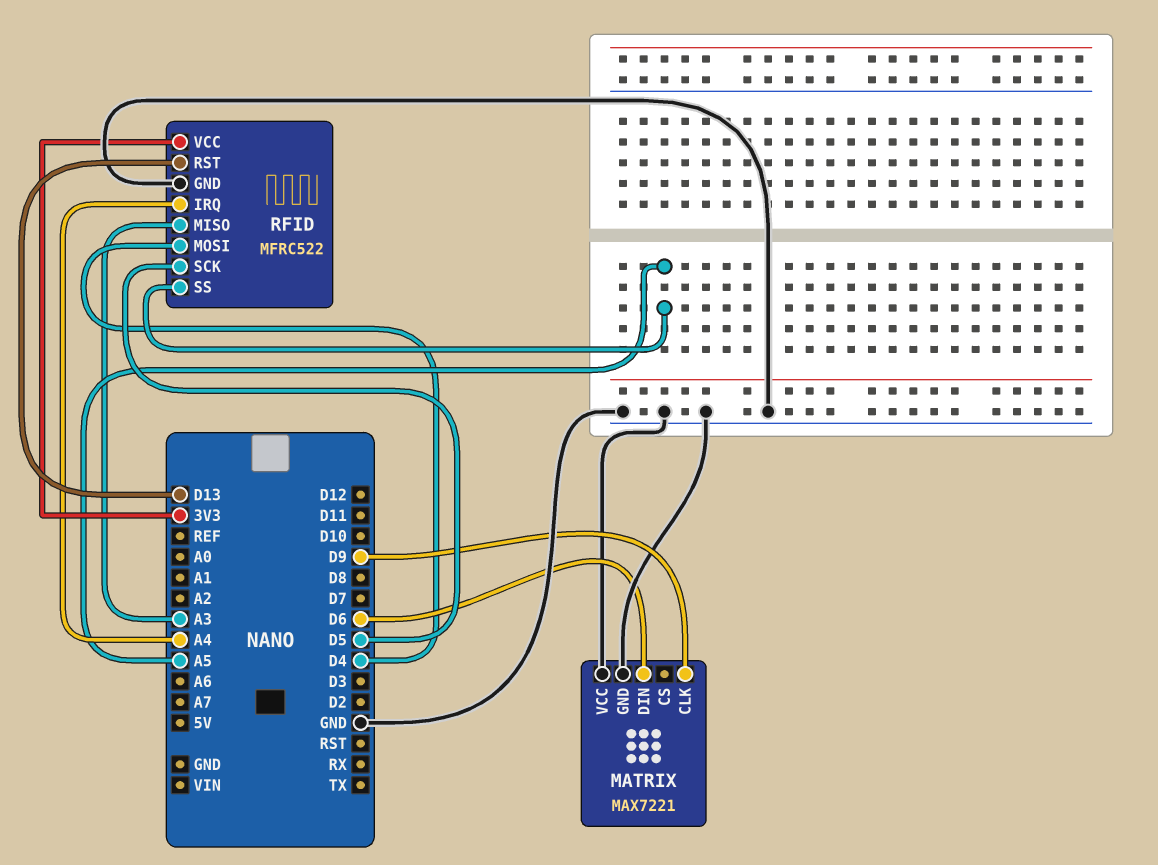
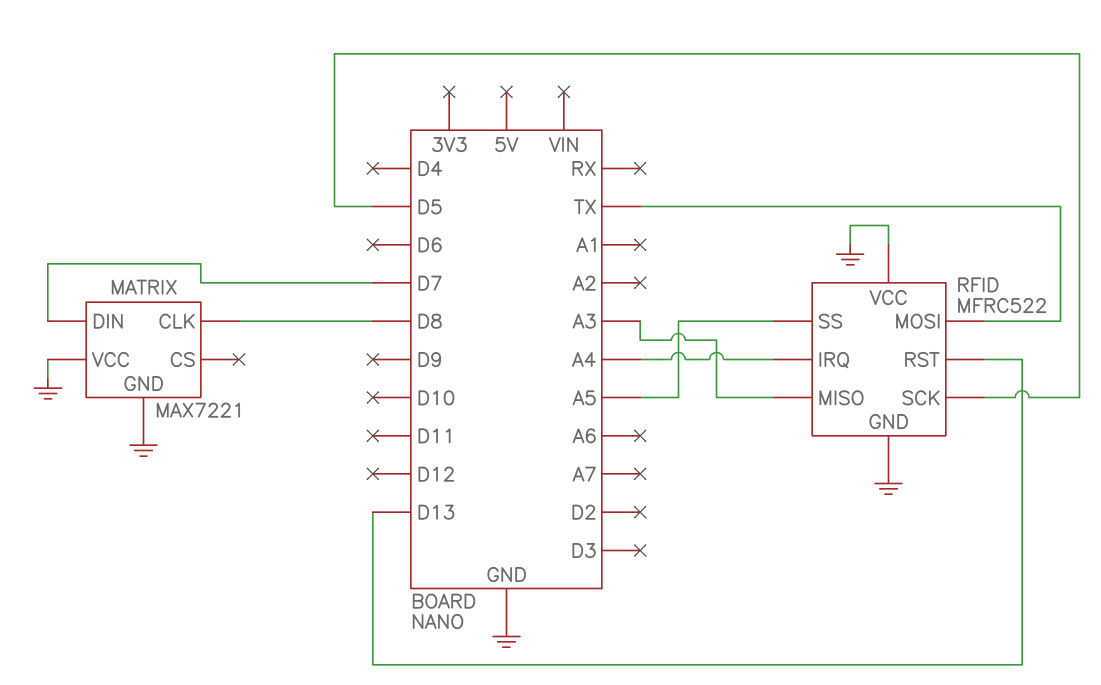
MATRIX pin CLK: D9 -> D8
MATRIX pin DIN: D6 -> D7
RFID pin MOSI: D4 -> TX
RFID pin VCC: 3V3 -> GND

